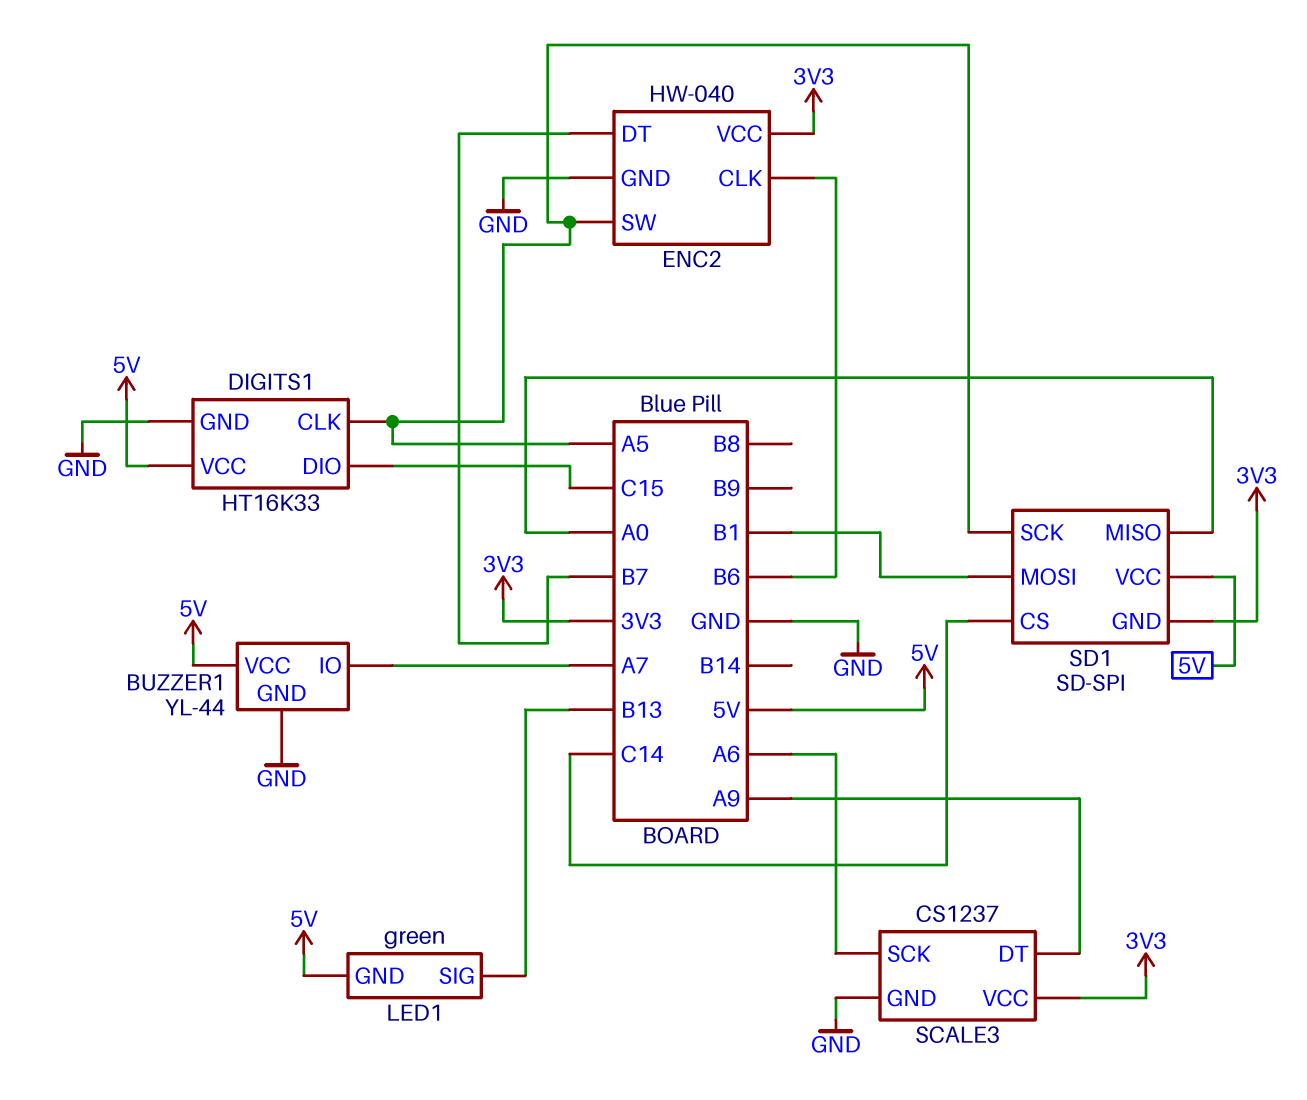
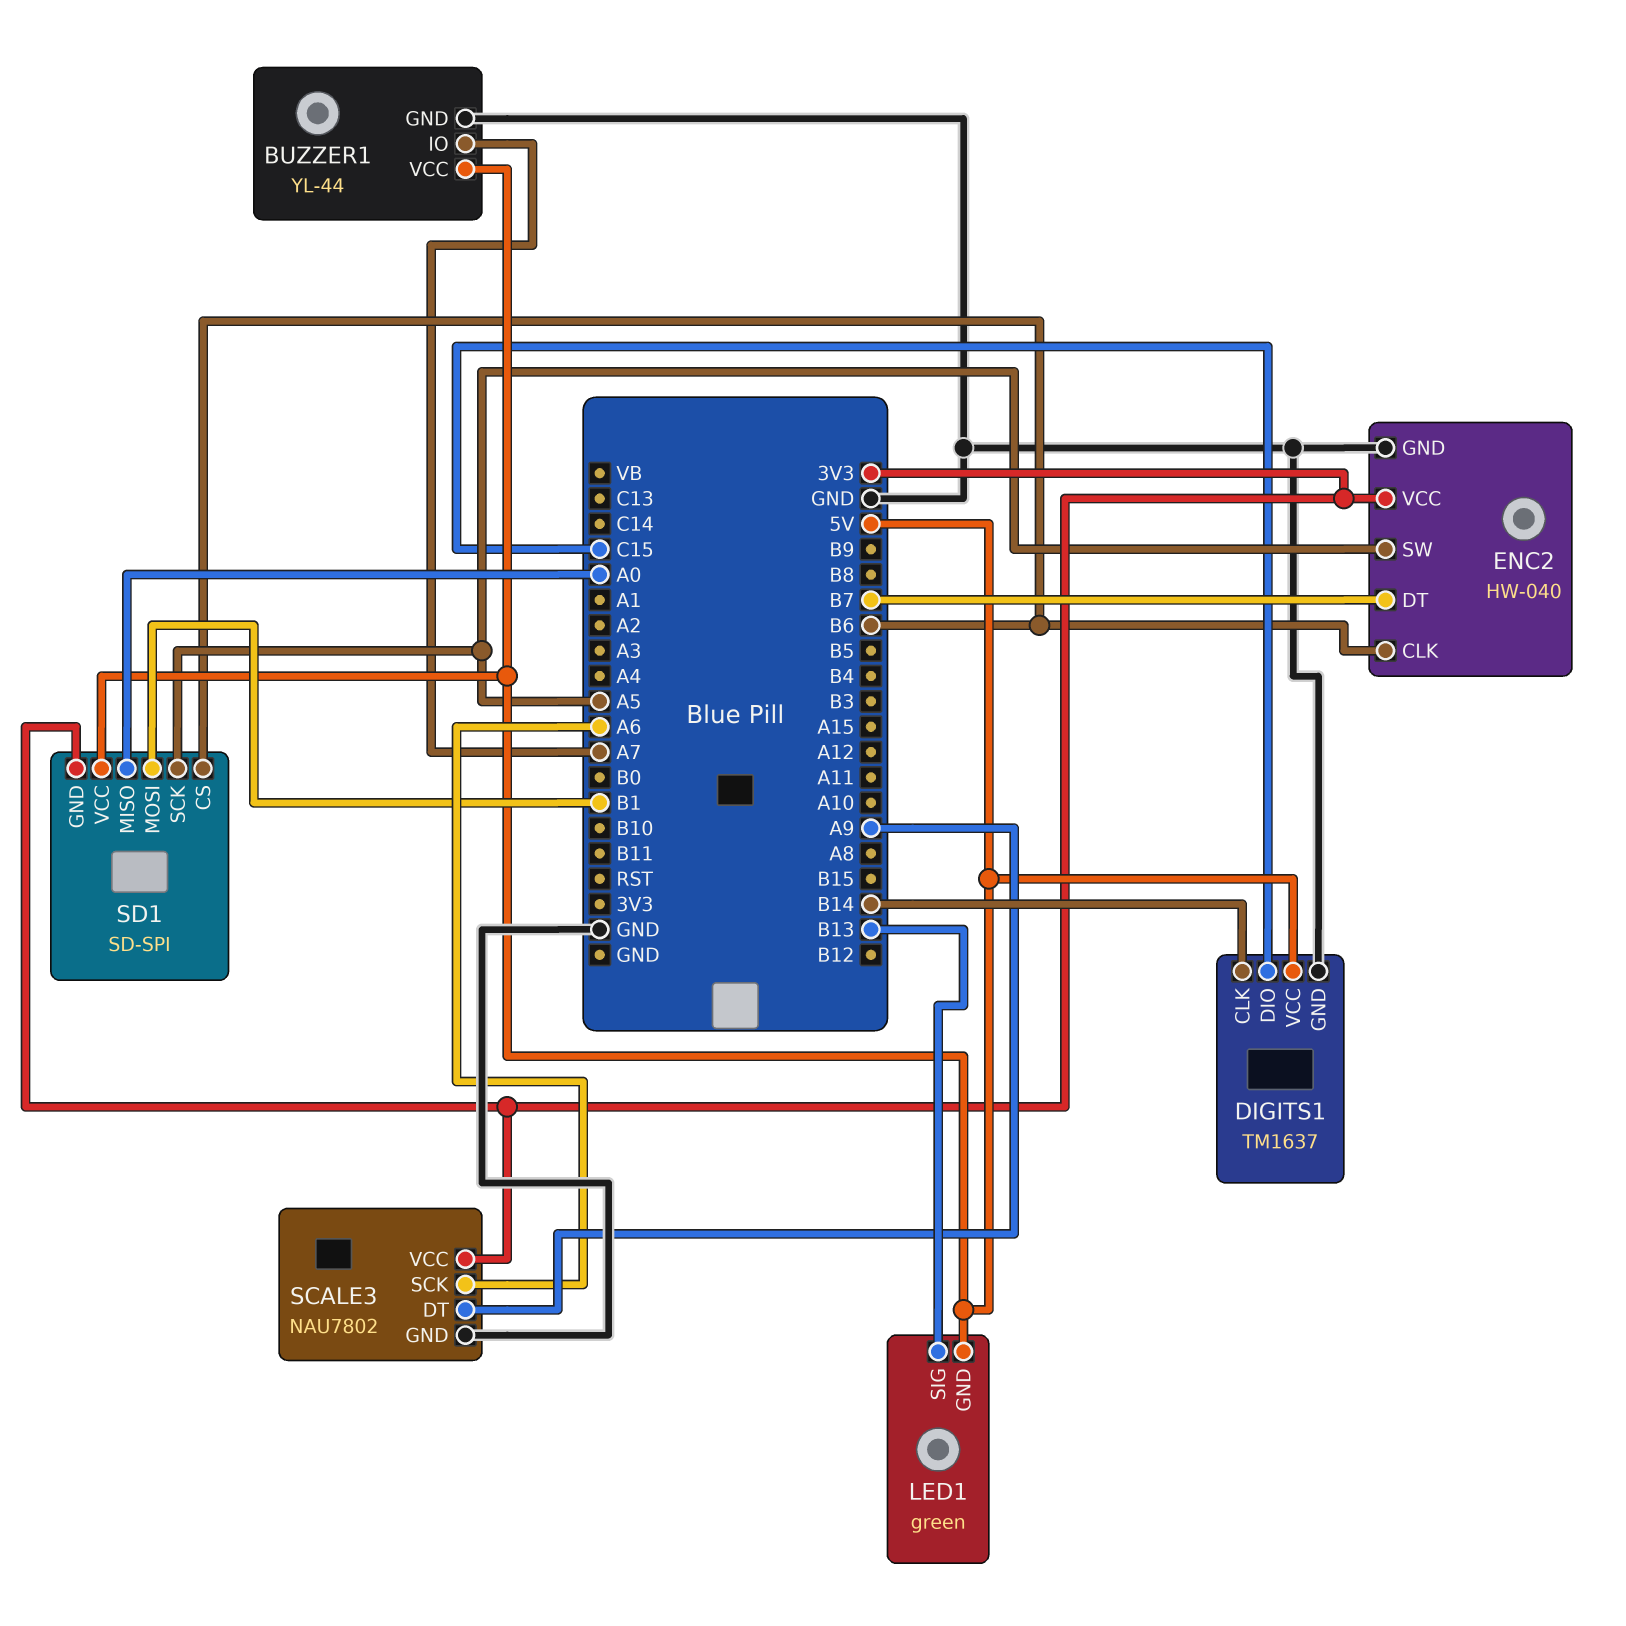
DIGITS1: HT16K33 -> TM1637
DIGITS1 pin CLK: A5 -> B14
SCALE3: CS1237 -> NAU7802
SD1 pin CS: C14 -> B6

